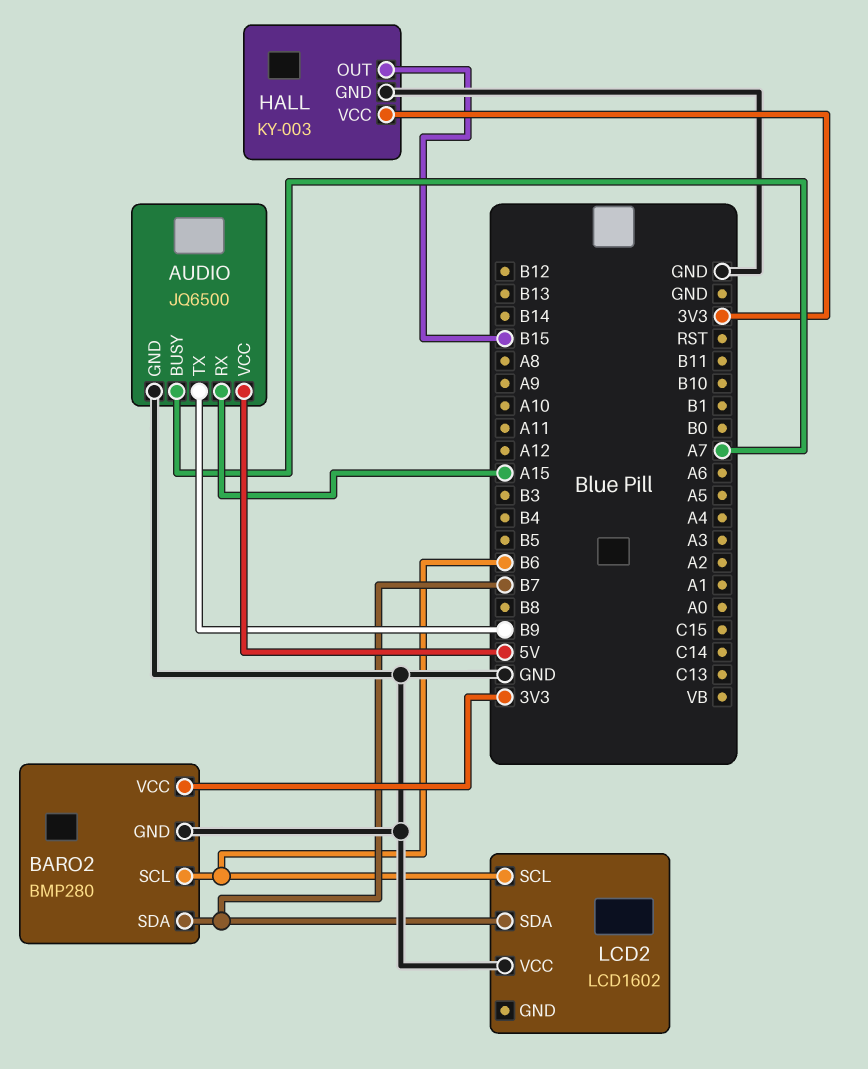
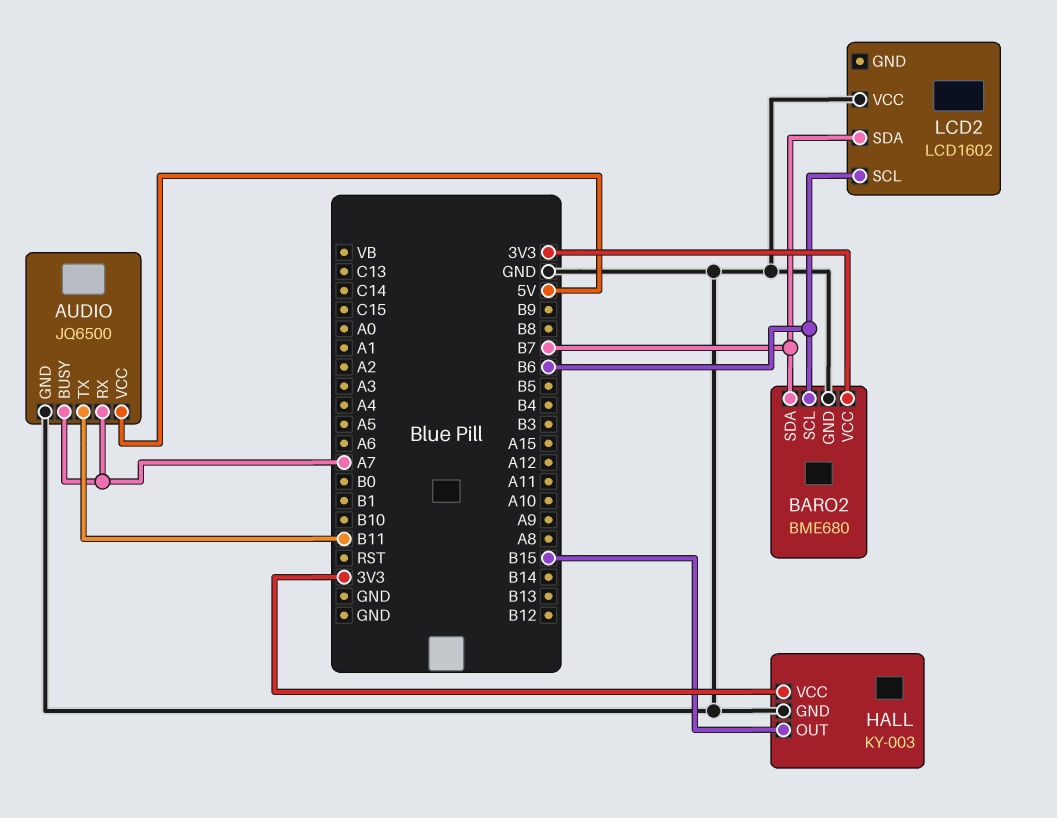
AUDIO pin RX: A15 -> A7
AUDIO pin TX: B9 -> B11
BARO2: BMP280 -> BME680

